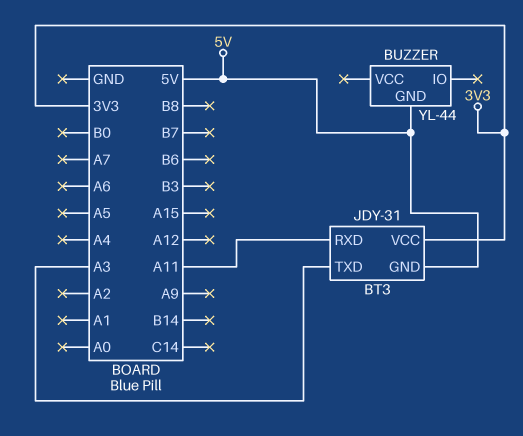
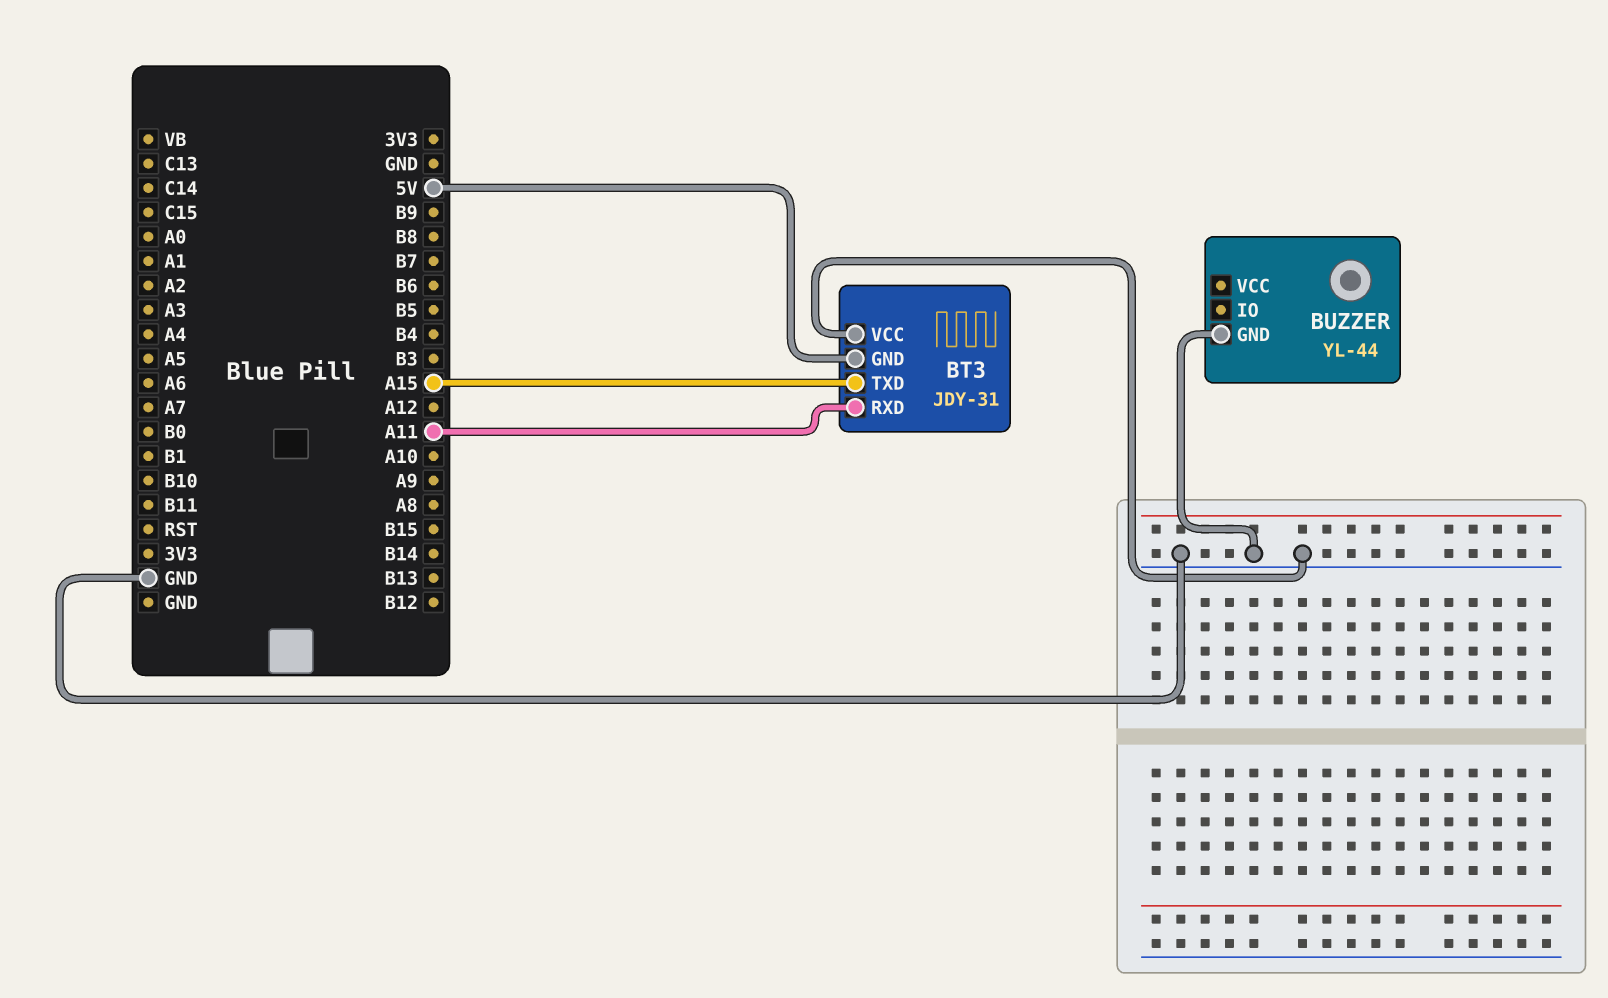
BT3 pin TXD: A3 -> A15
BT3 pin VCC: 3V3 -> GND
BUZZER pin GND: 5V -> GND

